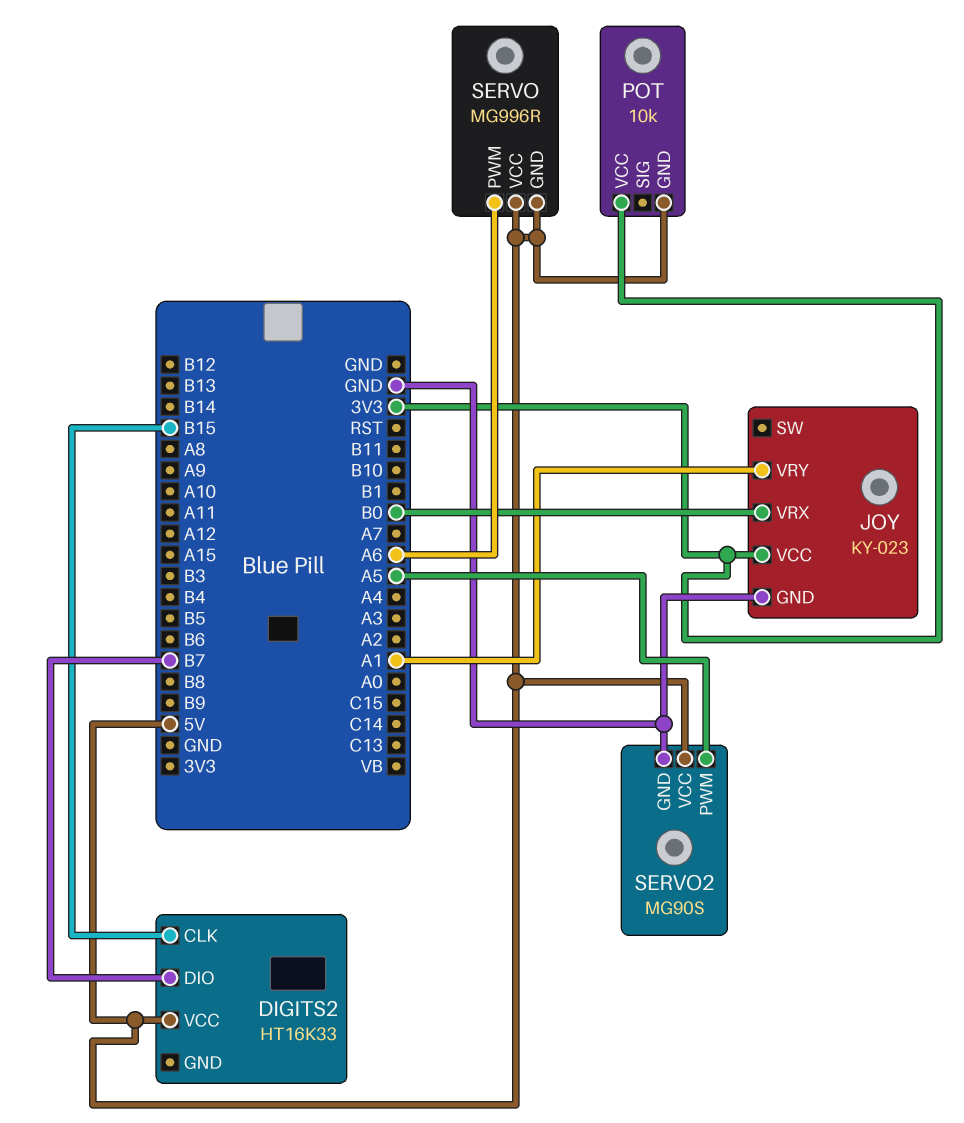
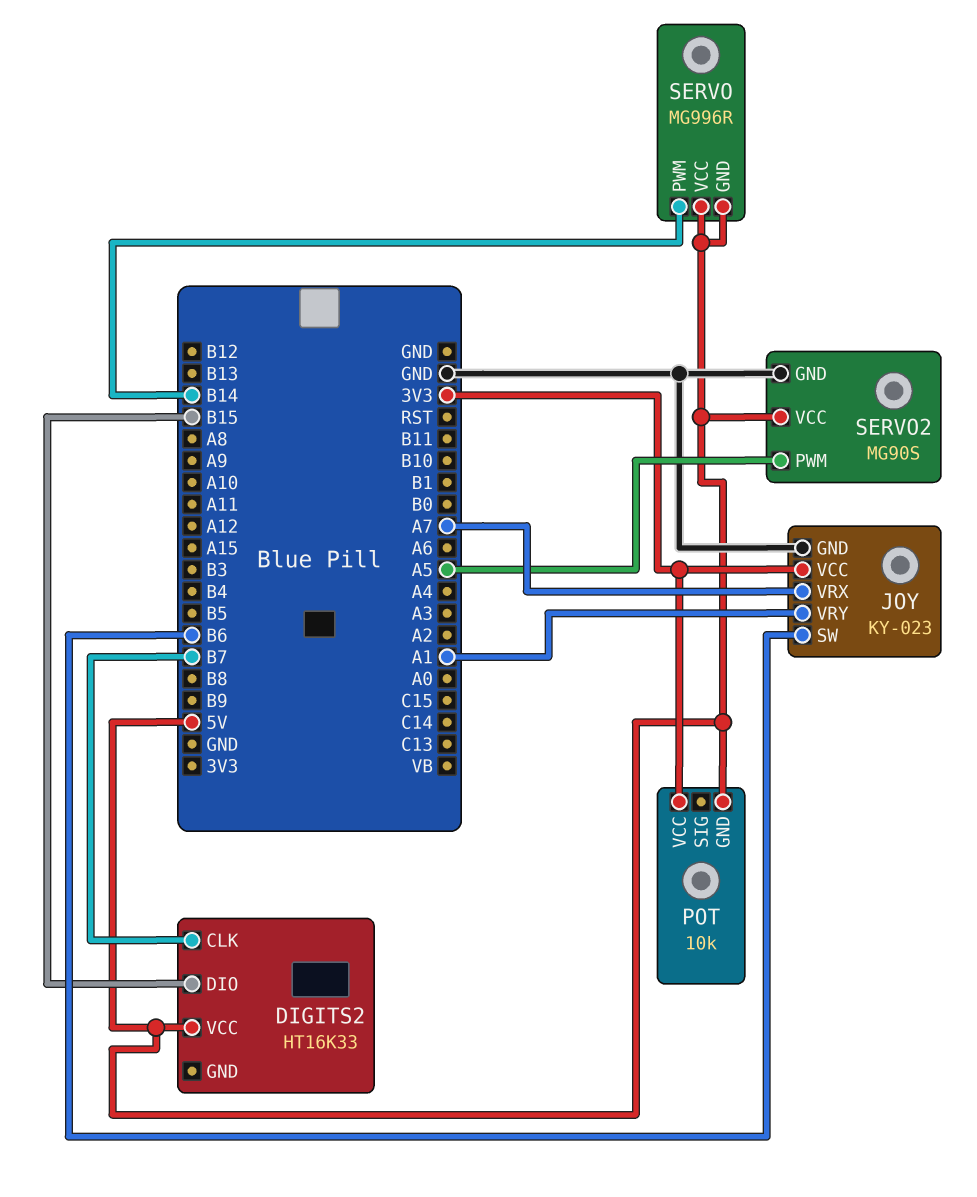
DIGITS2 pin CLK: B15 -> B7
DIGITS2 pin DIO: B7 -> B15
JOY pin SW: none -> B6
JOY pin VRX: B0 -> A7
SERVO pin PWM: A6 -> B14

